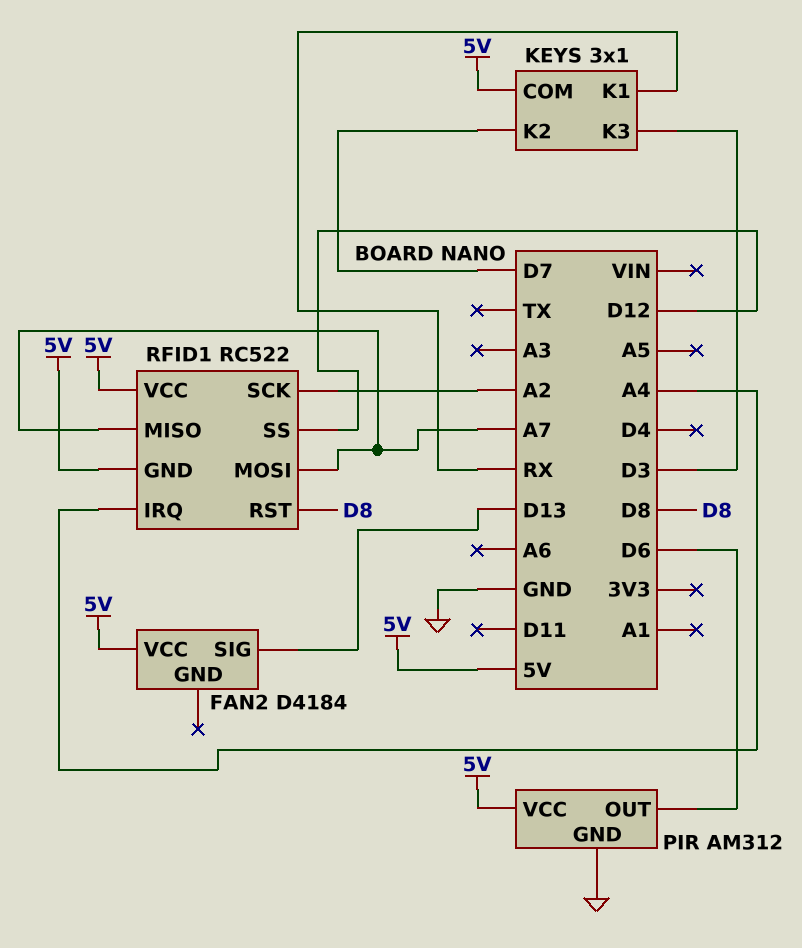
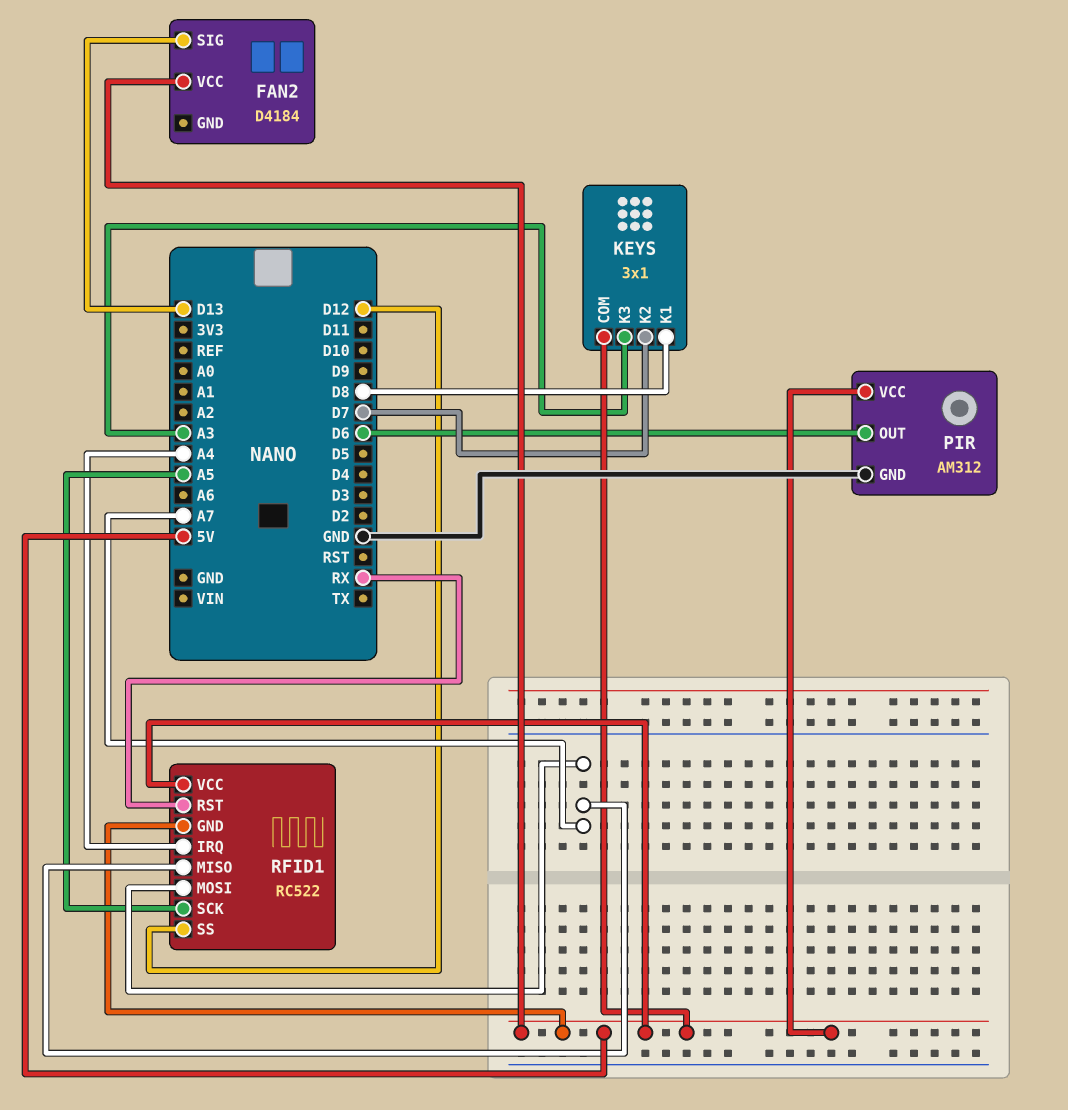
KEYS pin K1: RX -> D8
KEYS pin K3: D3 -> A3
RFID1 pin RST: D8 -> RX
RFID1 pin SCK: A2 -> A5

